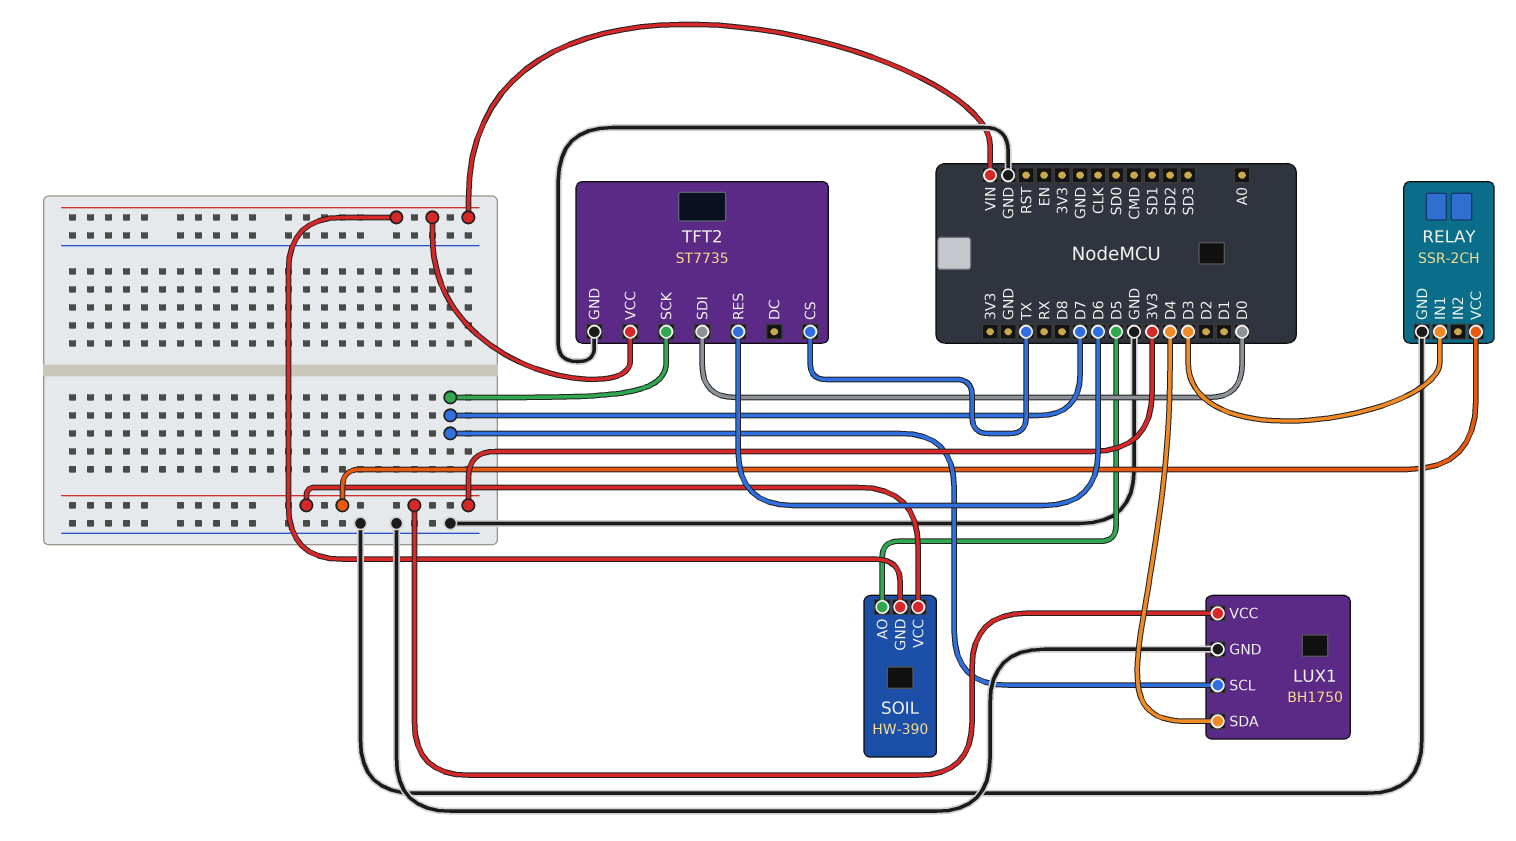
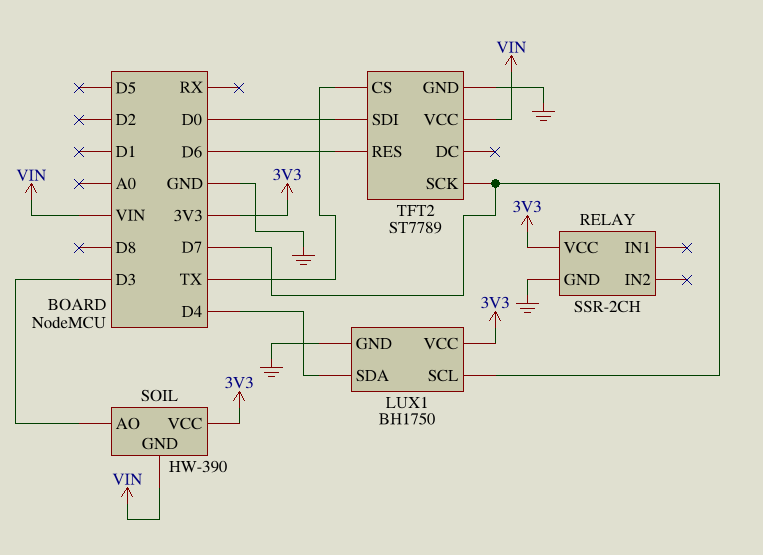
RELAY pin IN1: D3 -> none
SOIL pin AO: D5 -> D3
TFT2: ST7735 -> ST7789

